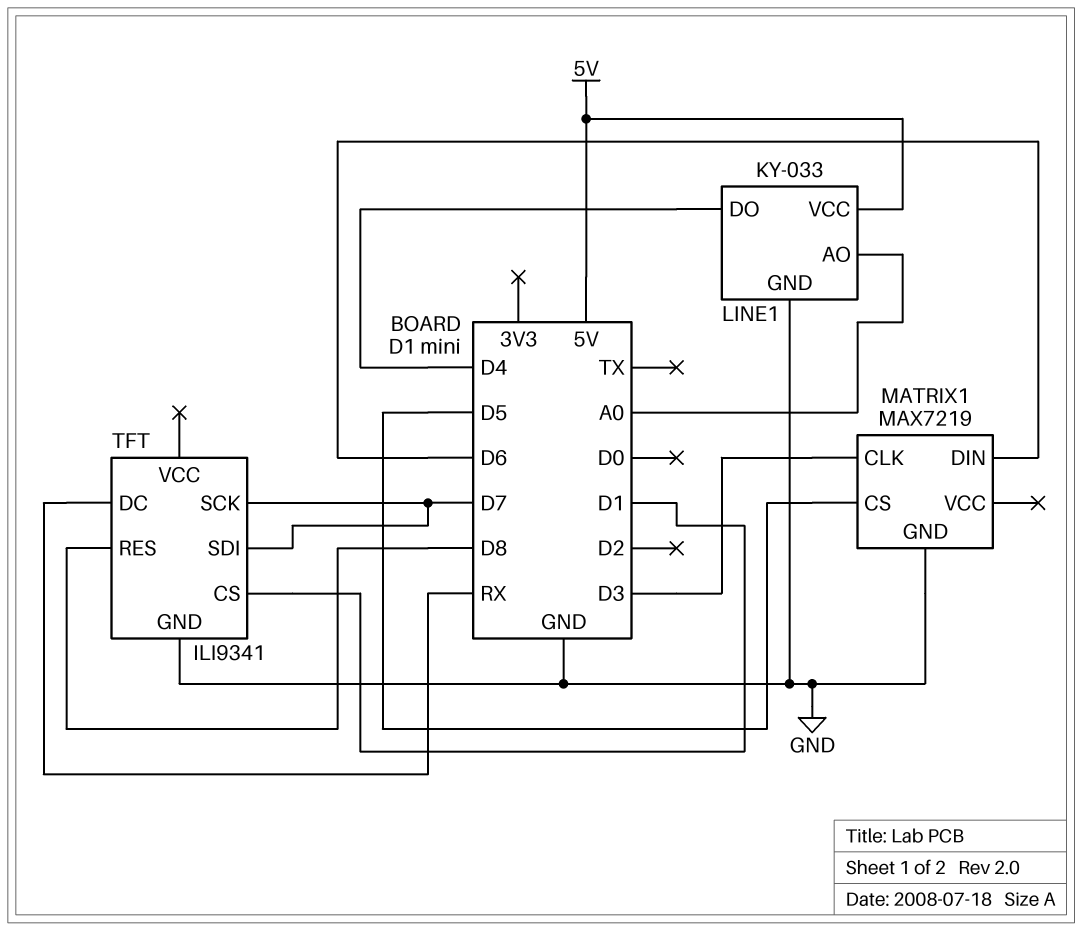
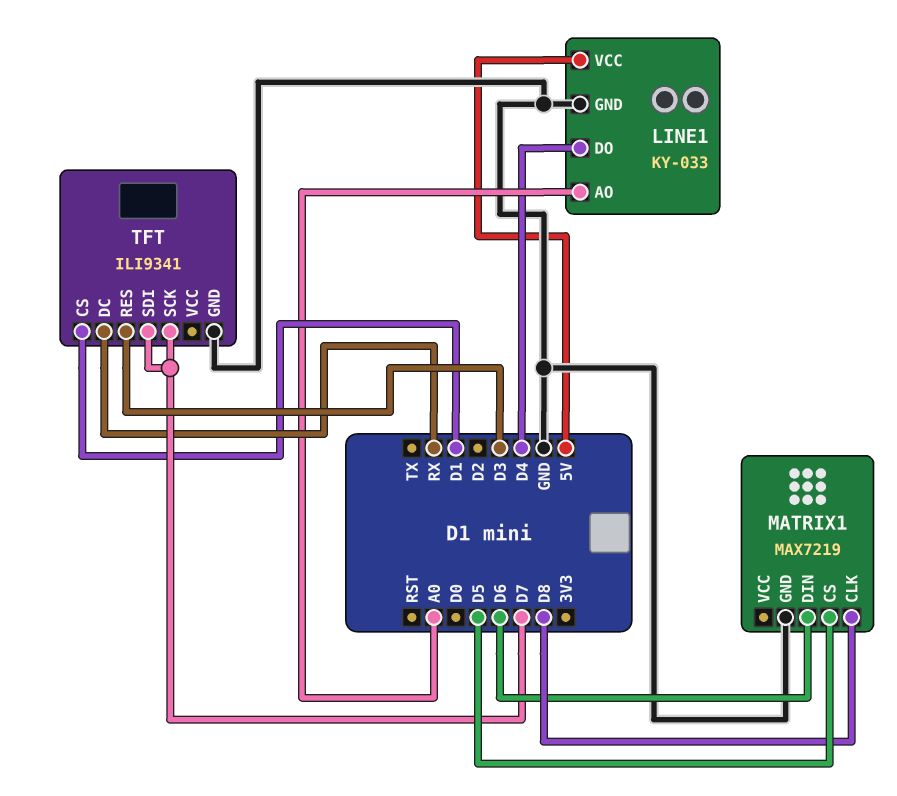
MATRIX1 pin CLK: D3 -> D8
TFT pin RES: D8 -> D3

